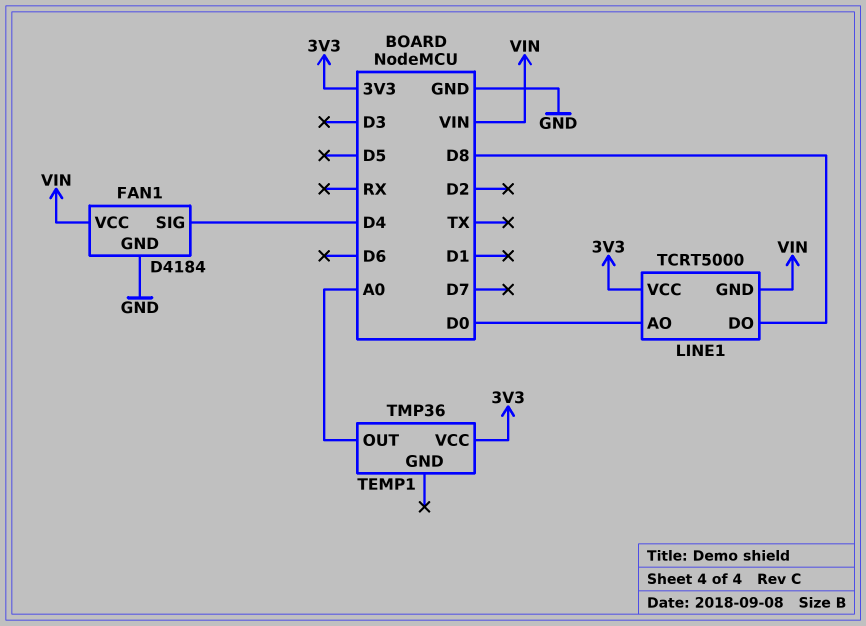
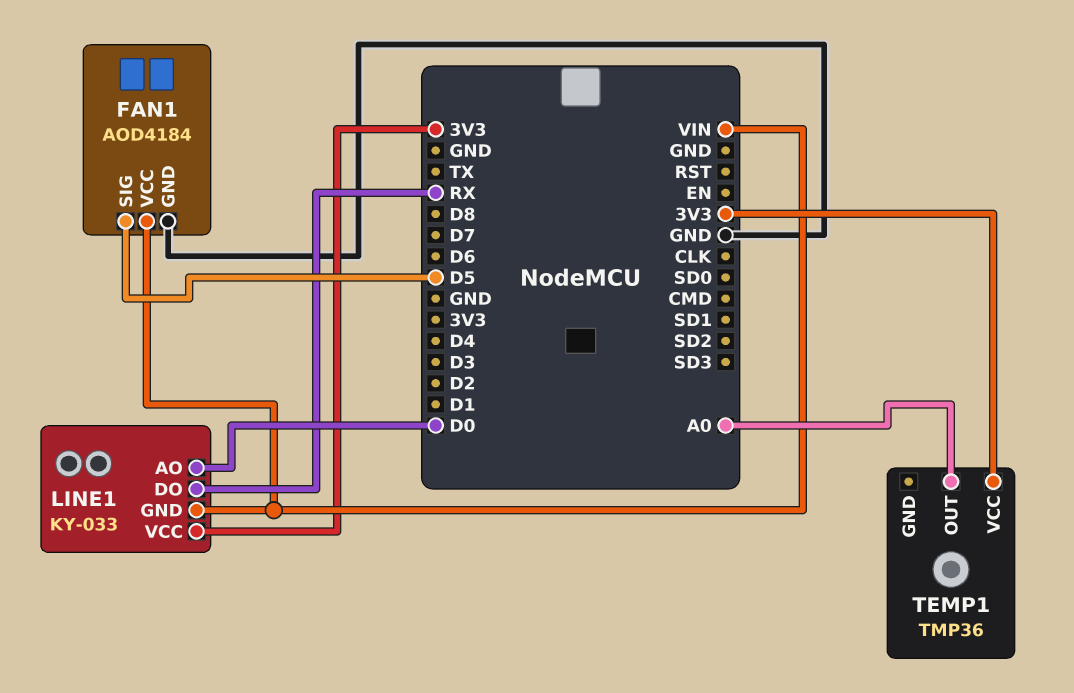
FAN1: D4184 -> AOD4184
FAN1 pin SIG: D4 -> D5
LINE1: TCRT5000 -> KY-033
LINE1 pin DO: D8 -> RX

